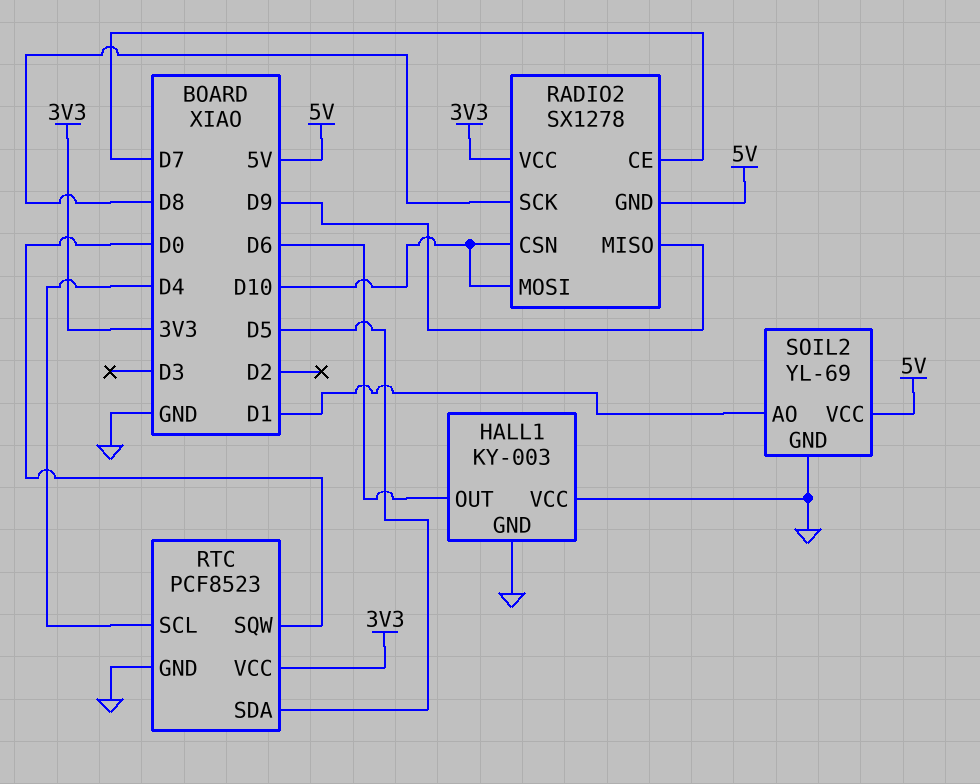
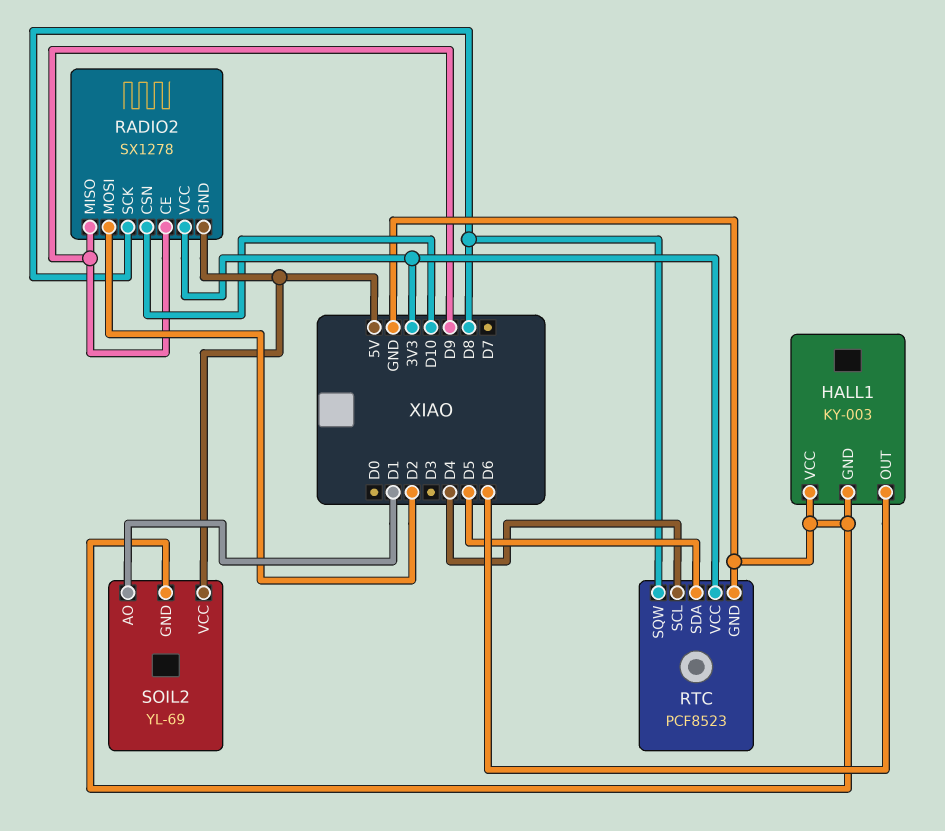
RADIO2 pin CE: D7 -> D9
RADIO2 pin MOSI: D10 -> D2
RTC pin SQW: D0 -> D8

